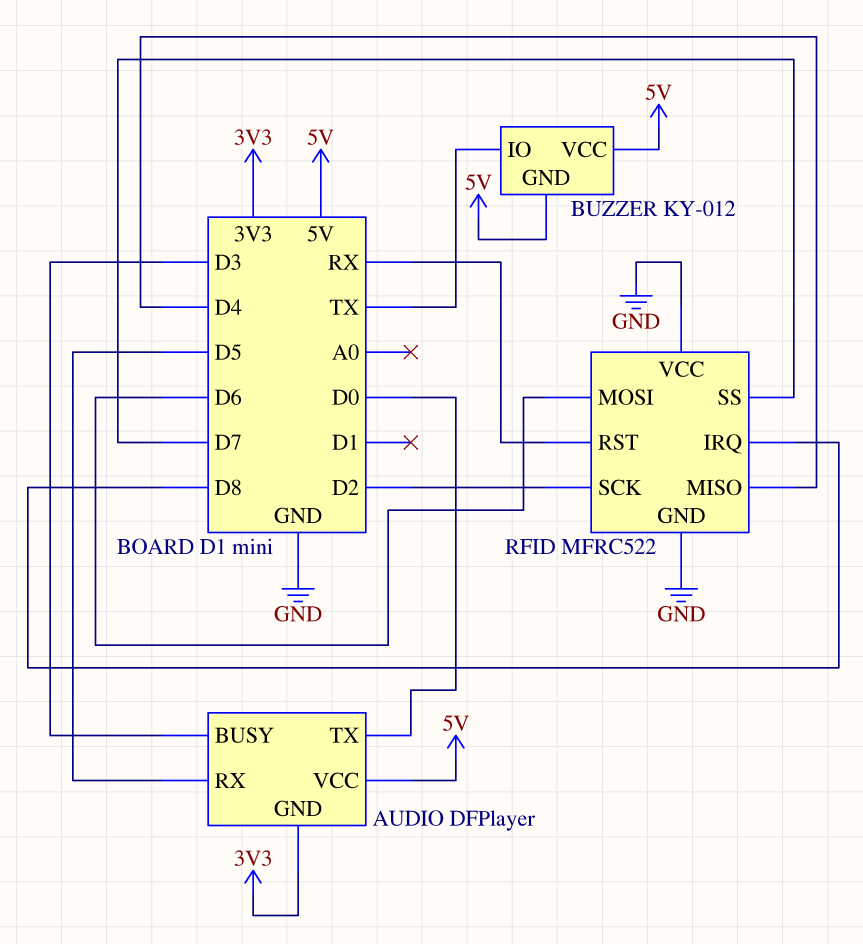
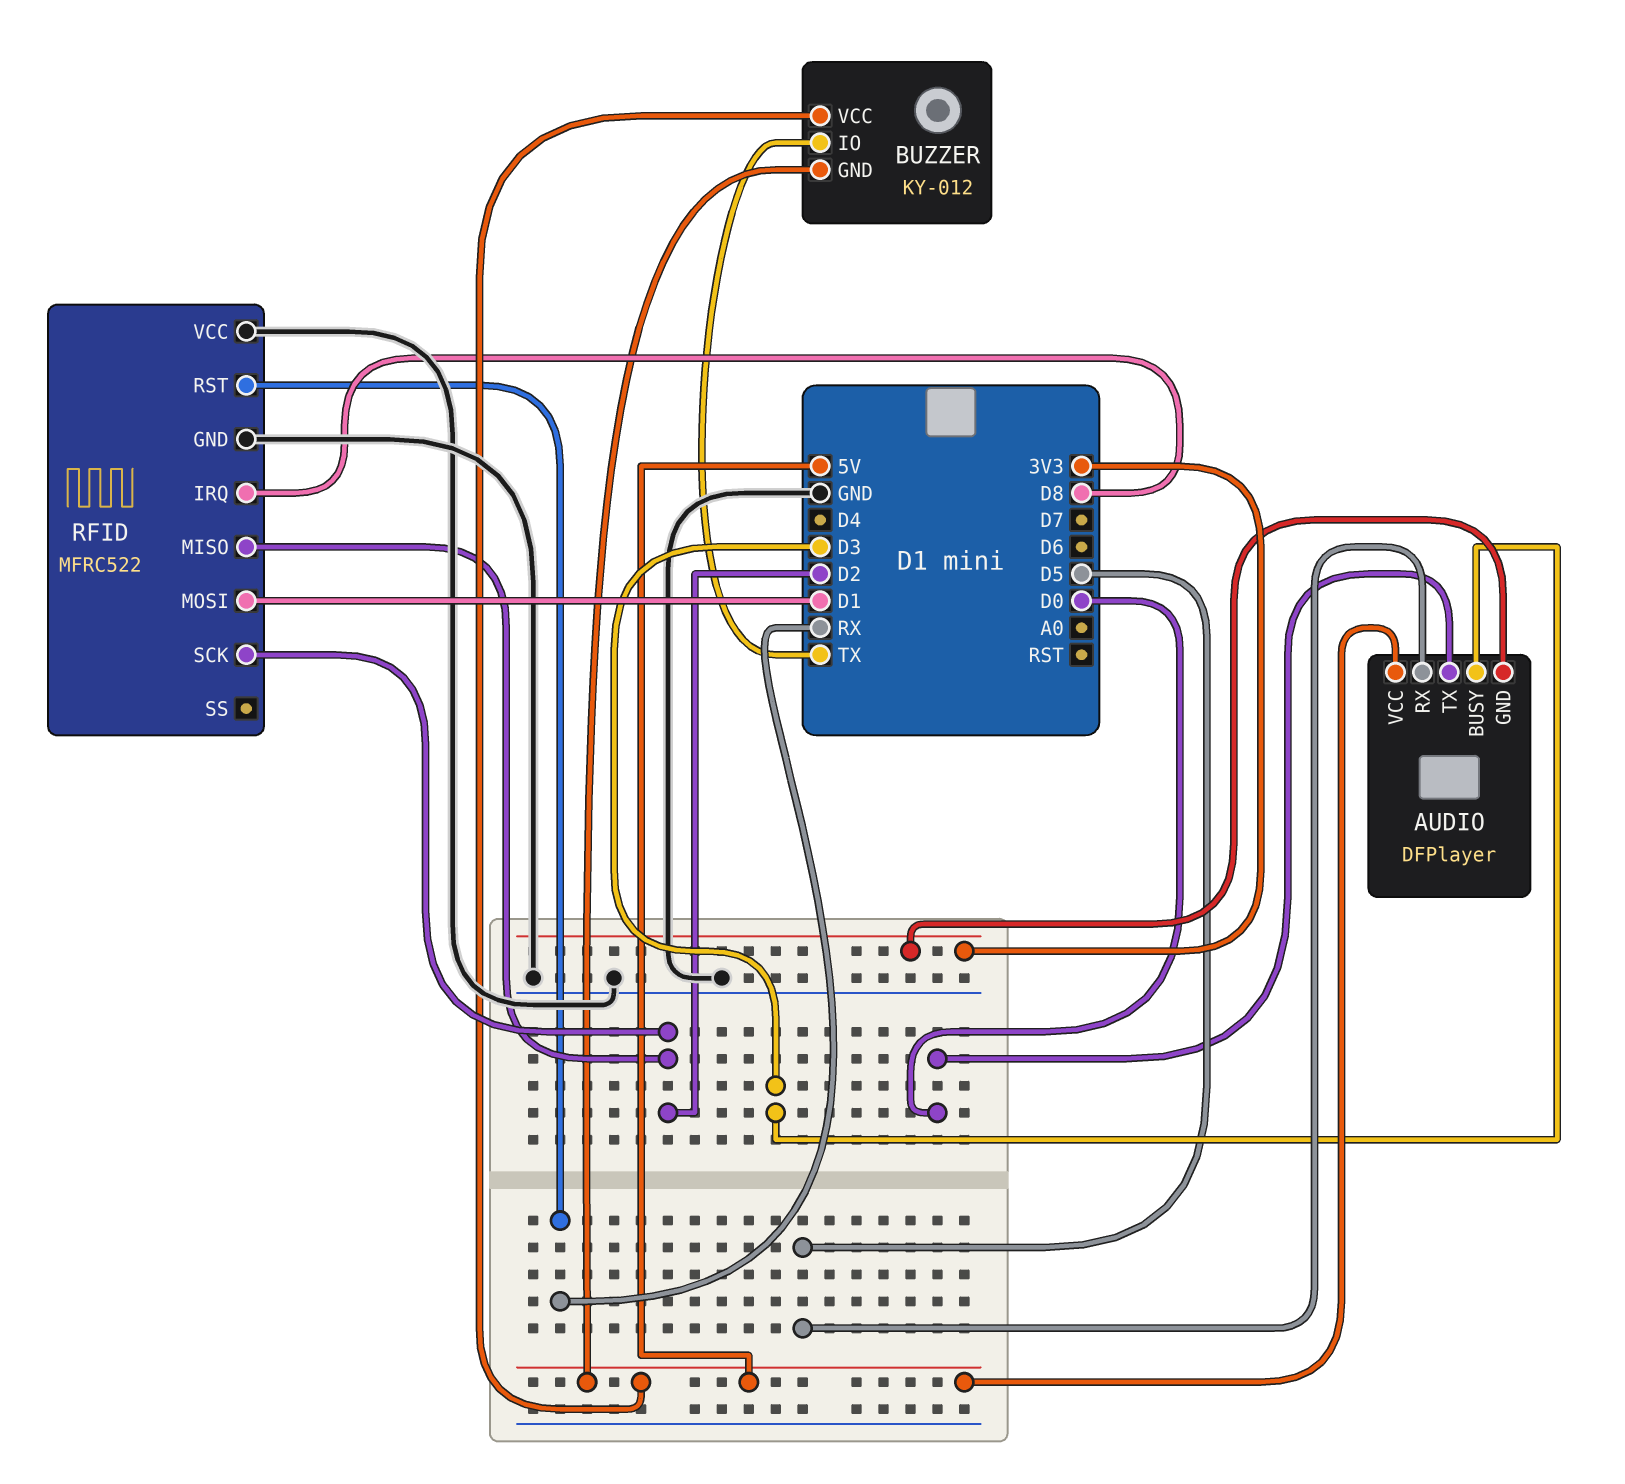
RFID pin MISO: D4 -> D2
RFID pin MOSI: D6 -> D1
RFID pin SS: D7 -> none

